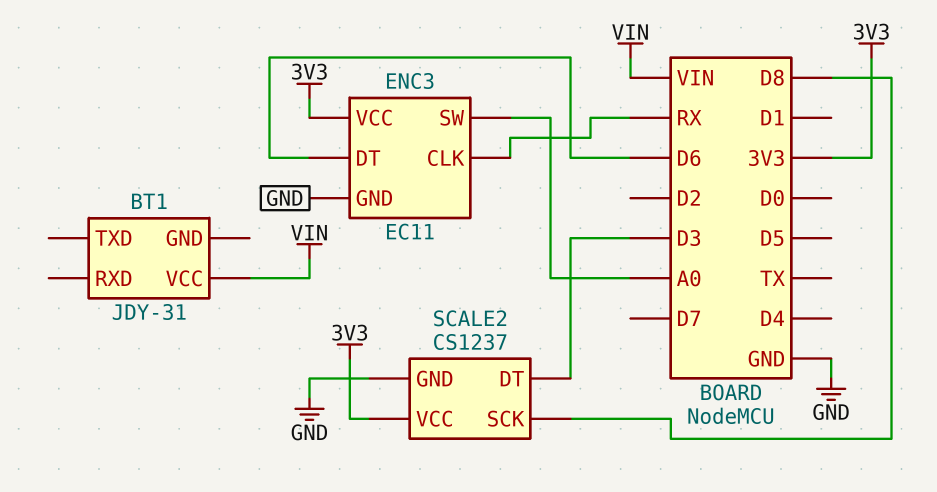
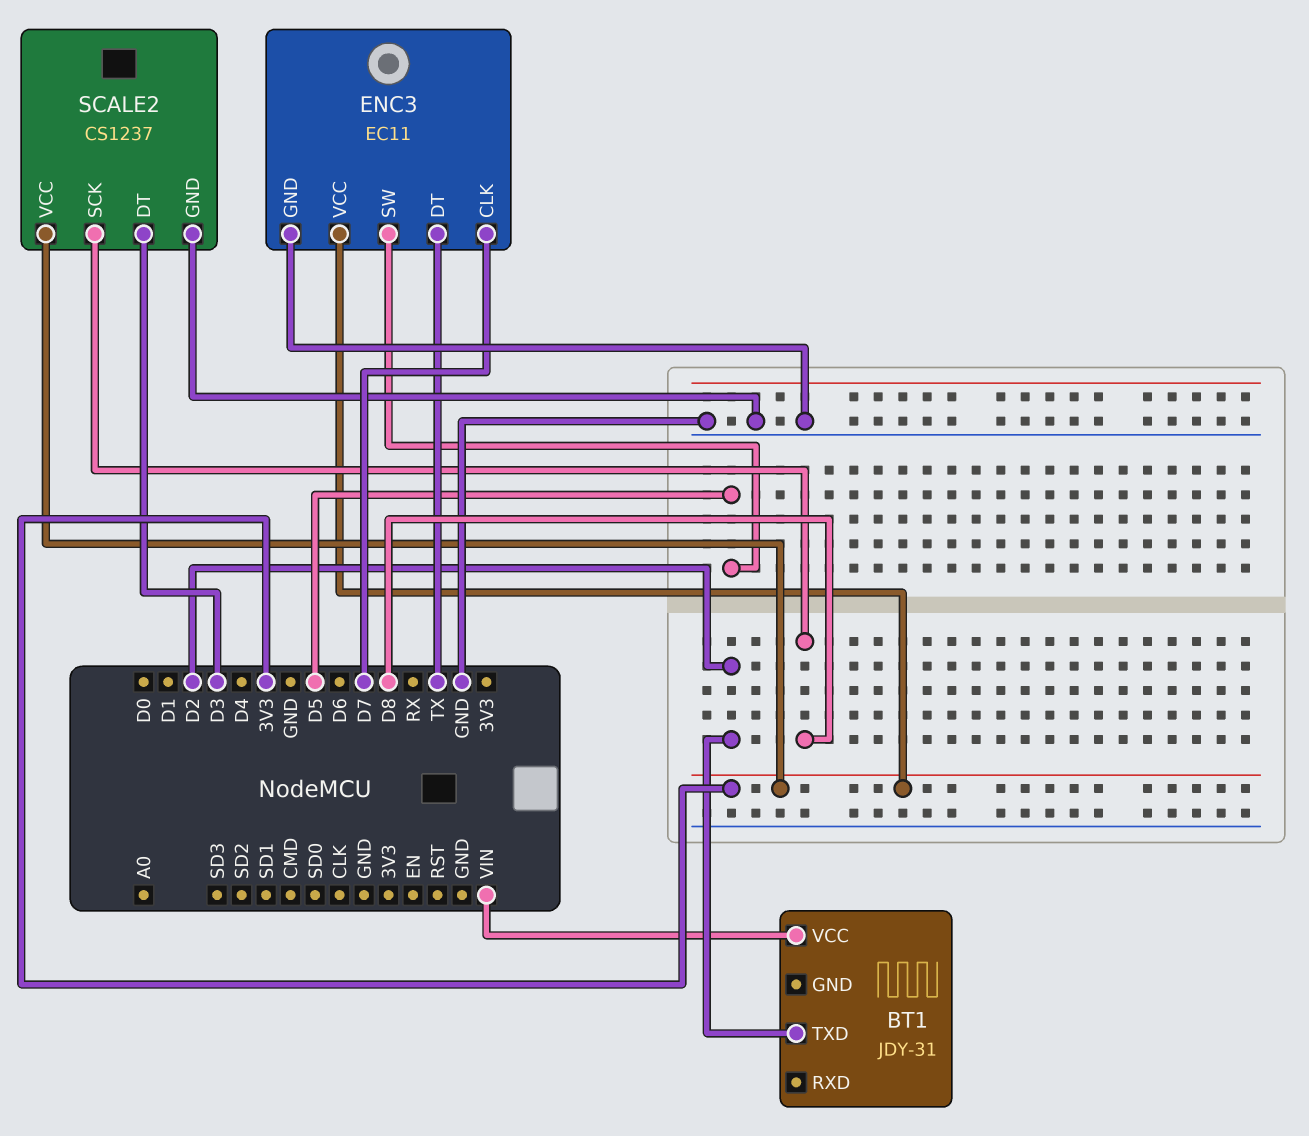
BT1 pin TXD: none -> D2
ENC3 pin CLK: RX -> D7
ENC3 pin DT: D6 -> TX
ENC3 pin SW: A0 -> D5

